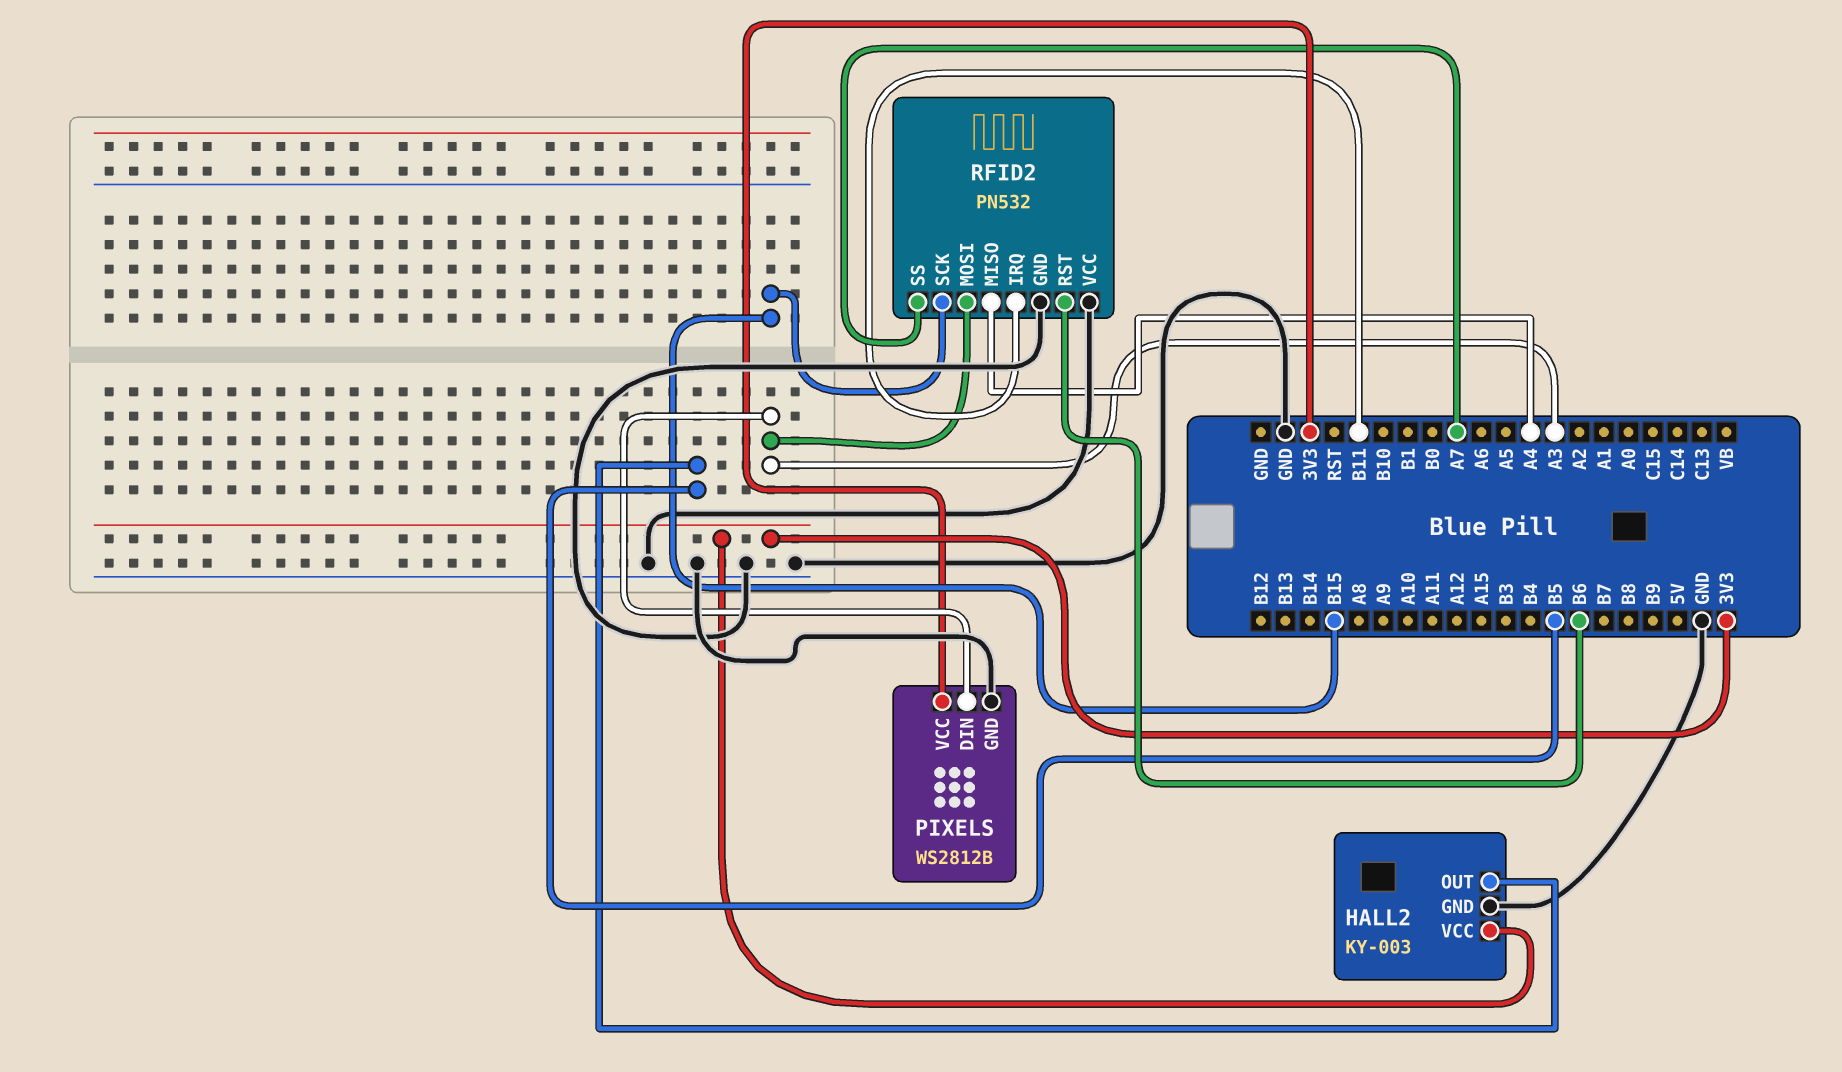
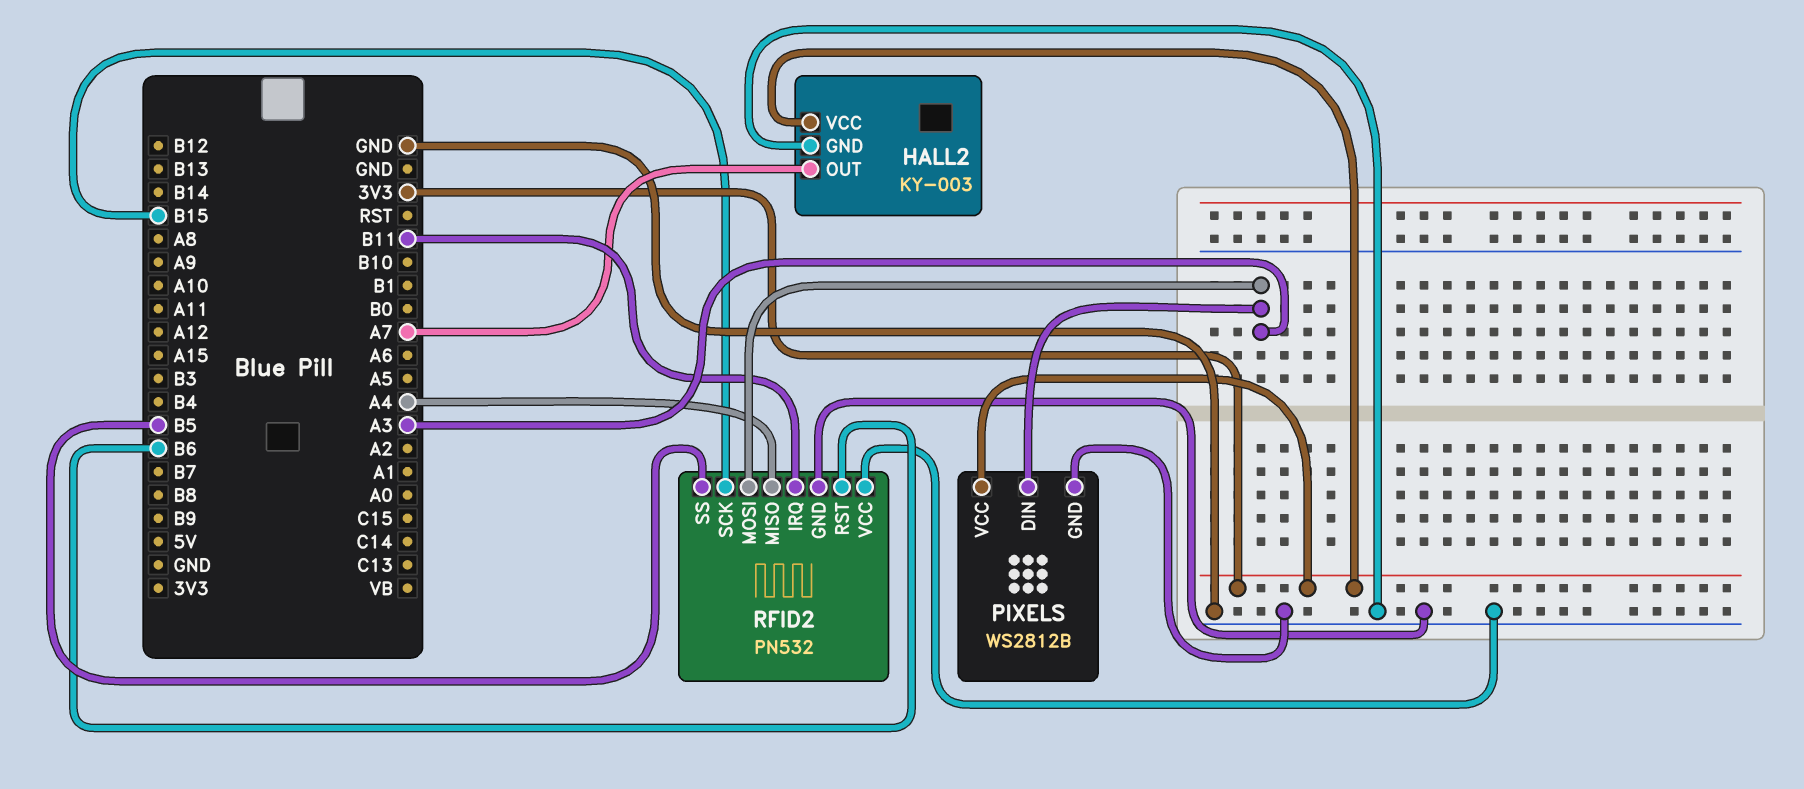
HALL2 pin OUT: B5 -> A7
RFID2 pin SS: A7 -> B5

